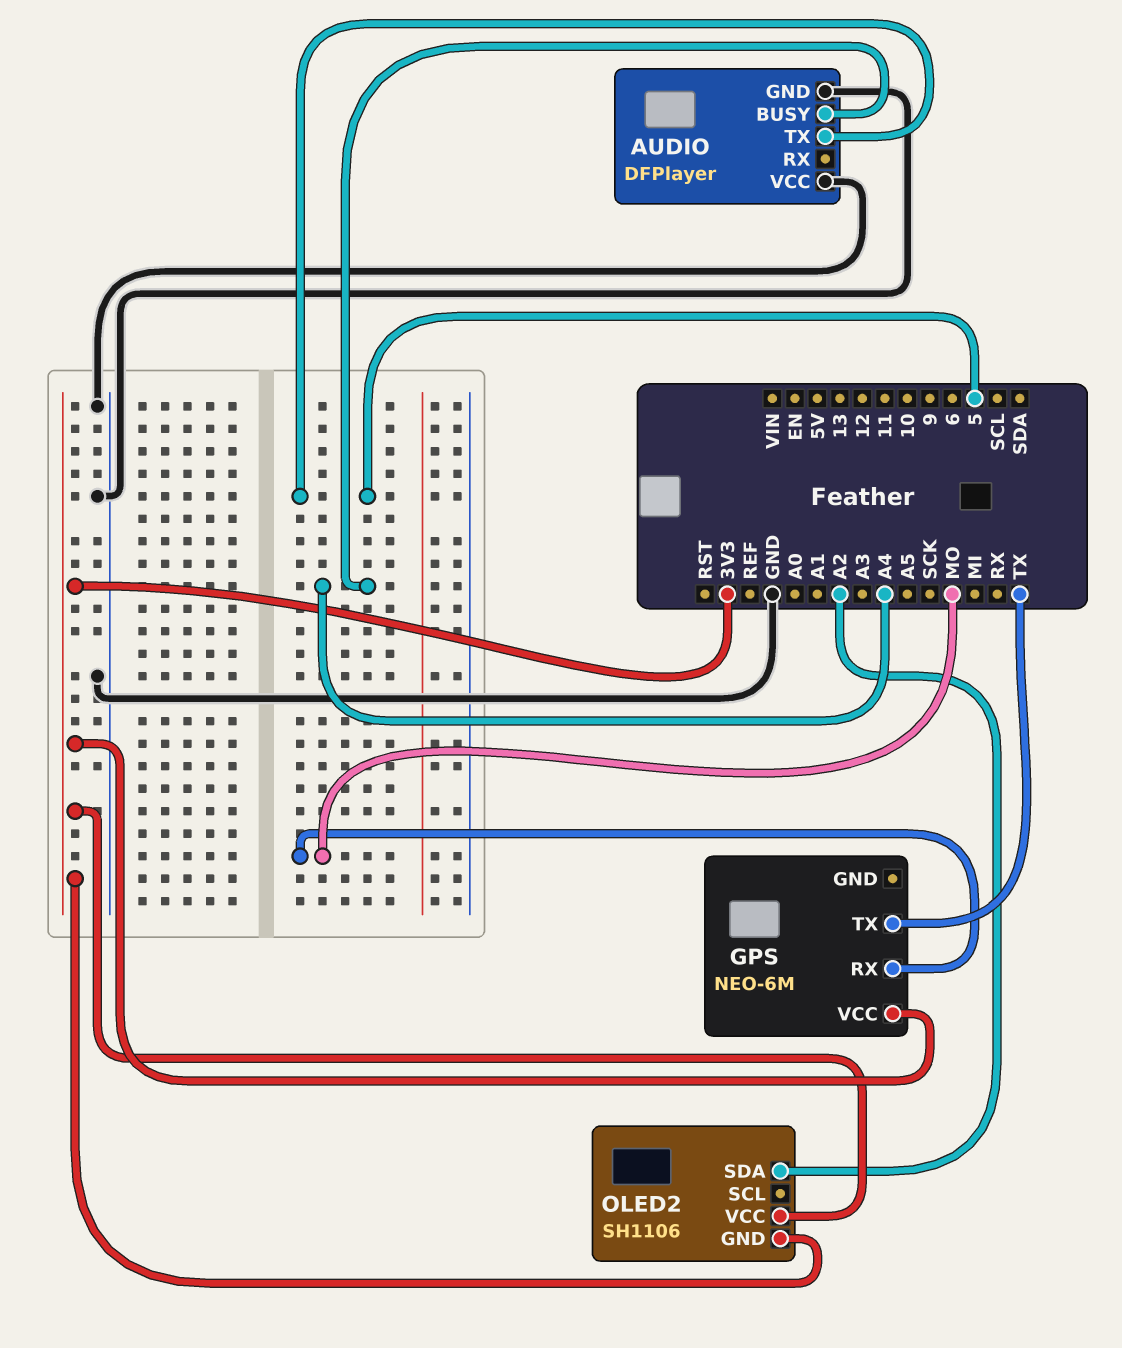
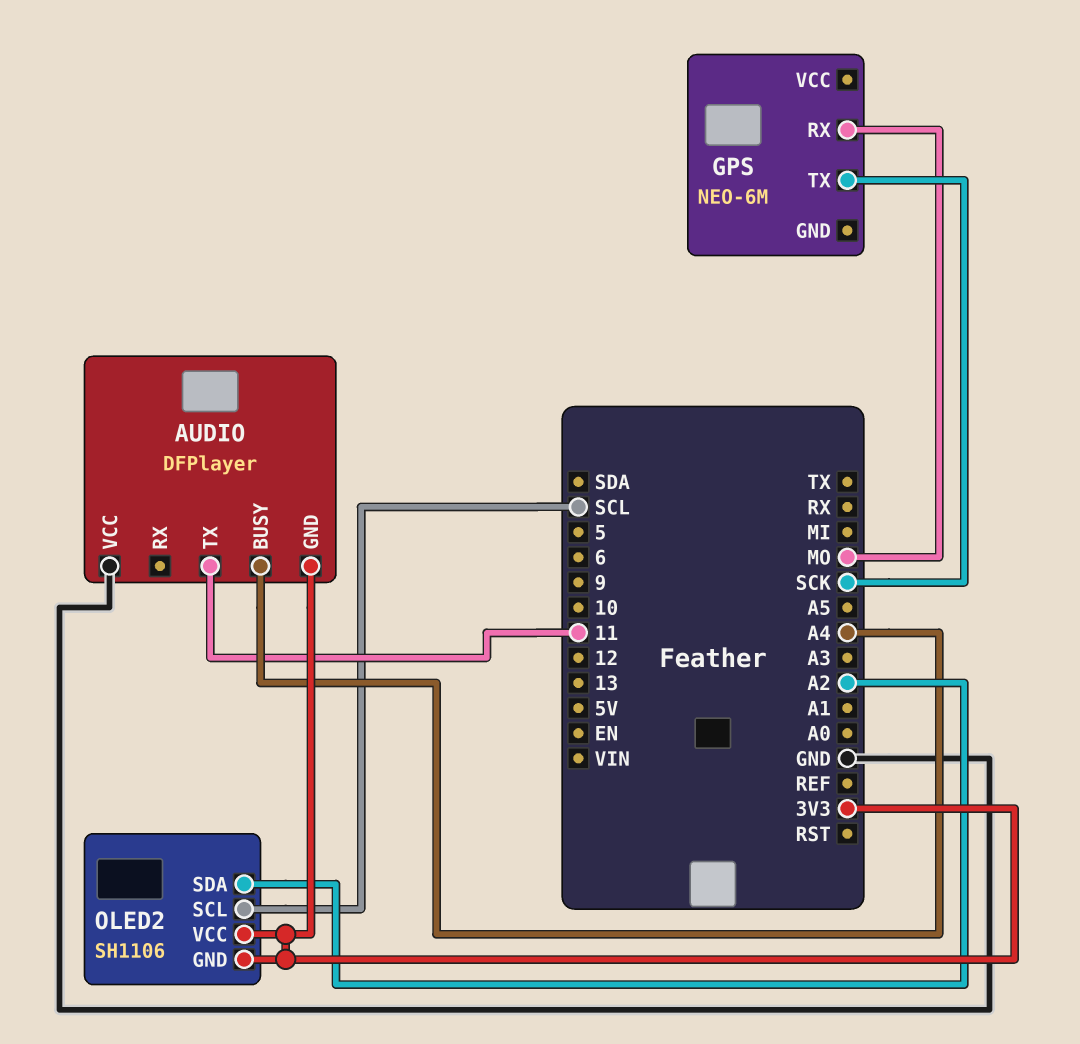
AUDIO pin GND: GND -> 3V3
AUDIO pin TX: 5 -> 11
GPS pin TX: TX -> SCK
GPS pin VCC: 3V3 -> none
OLED2 pin SCL: none -> SCL

